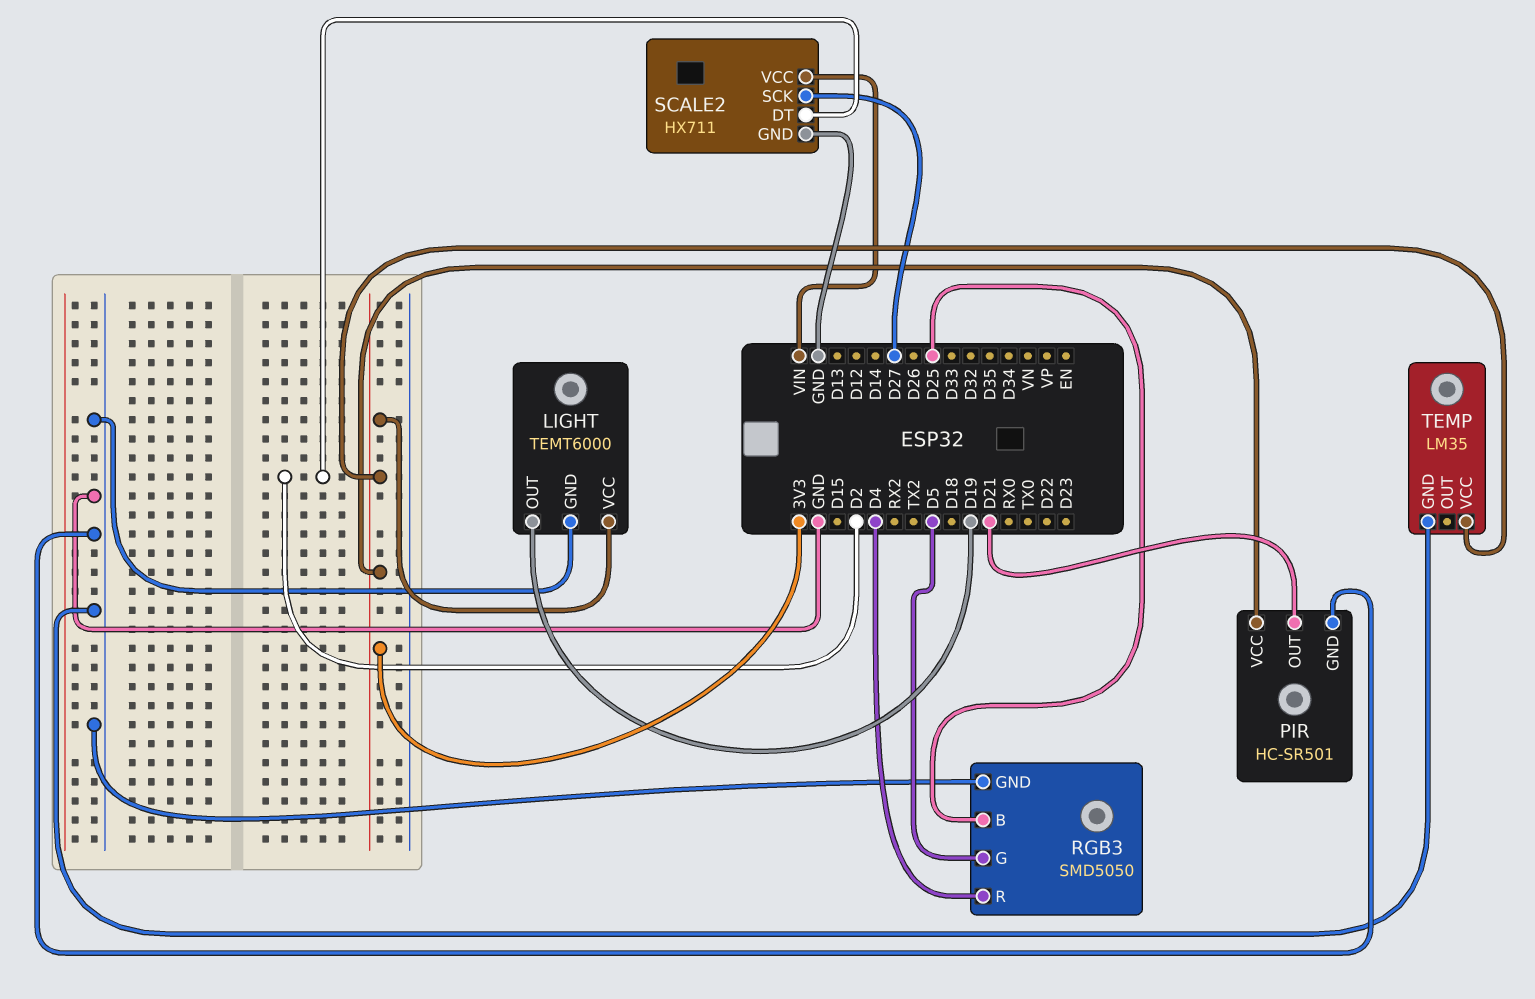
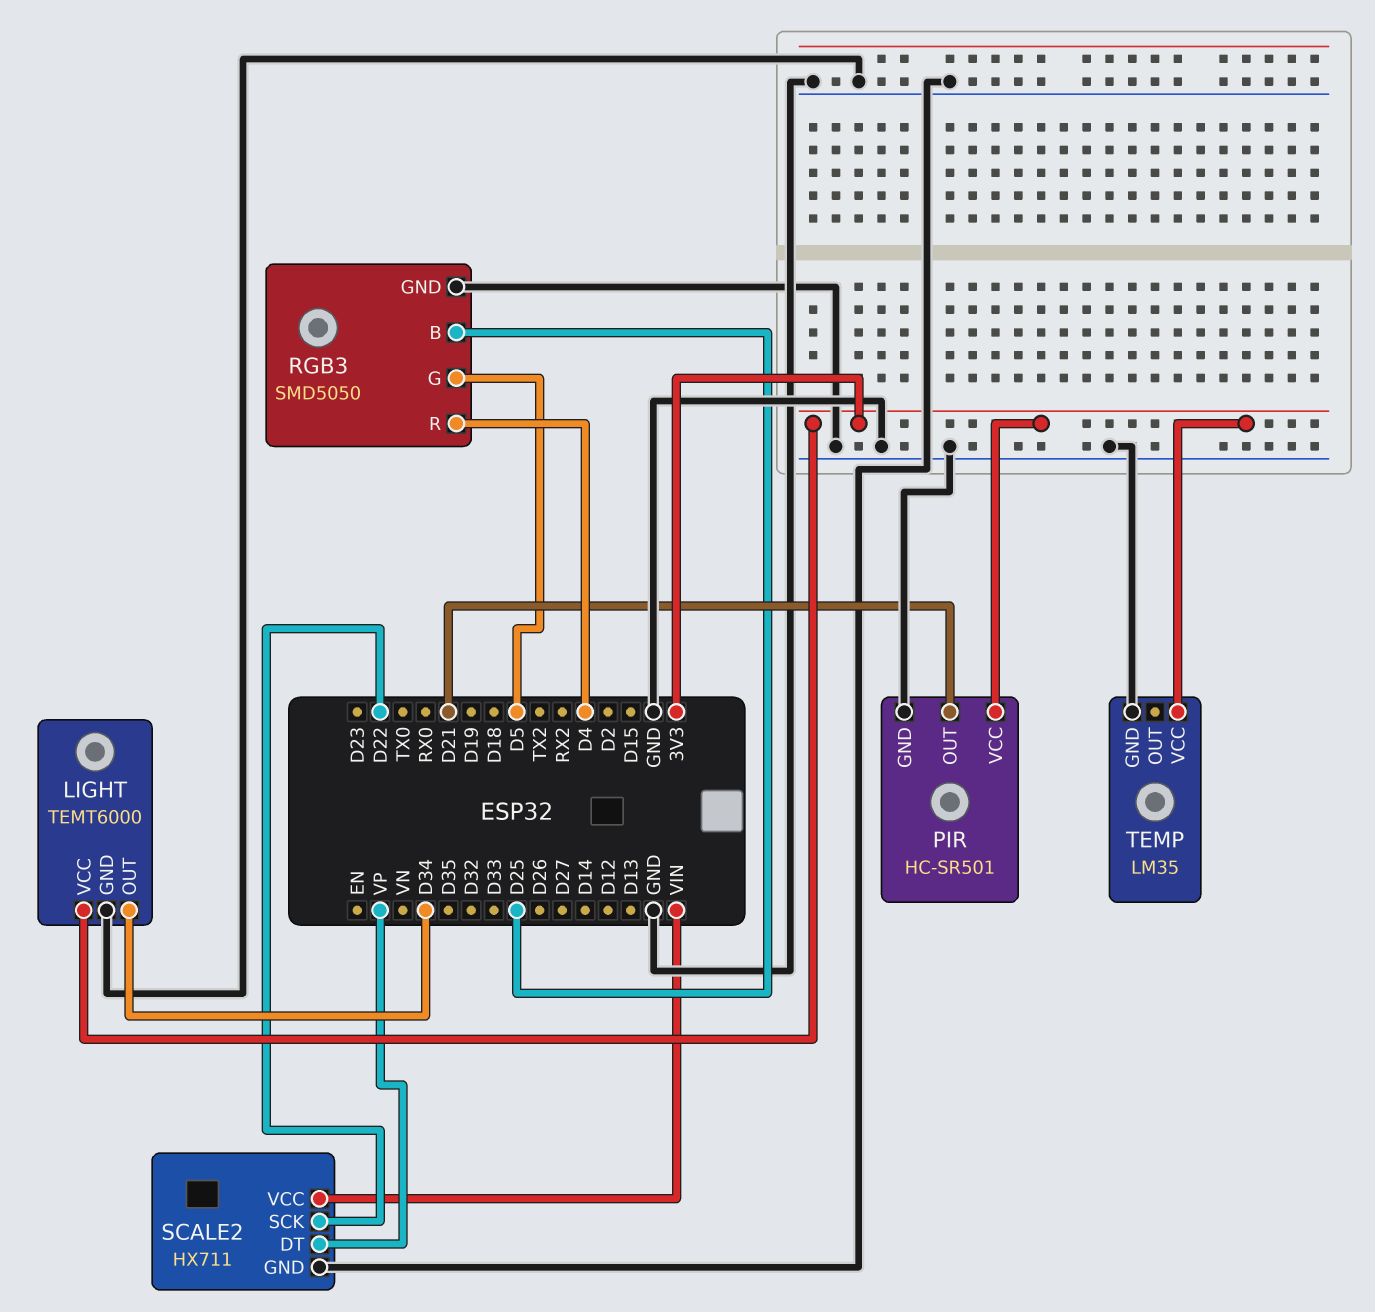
LIGHT pin OUT: D19 -> D34
SCALE2 pin DT: D2 -> VP
SCALE2 pin SCK: D27 -> D22

